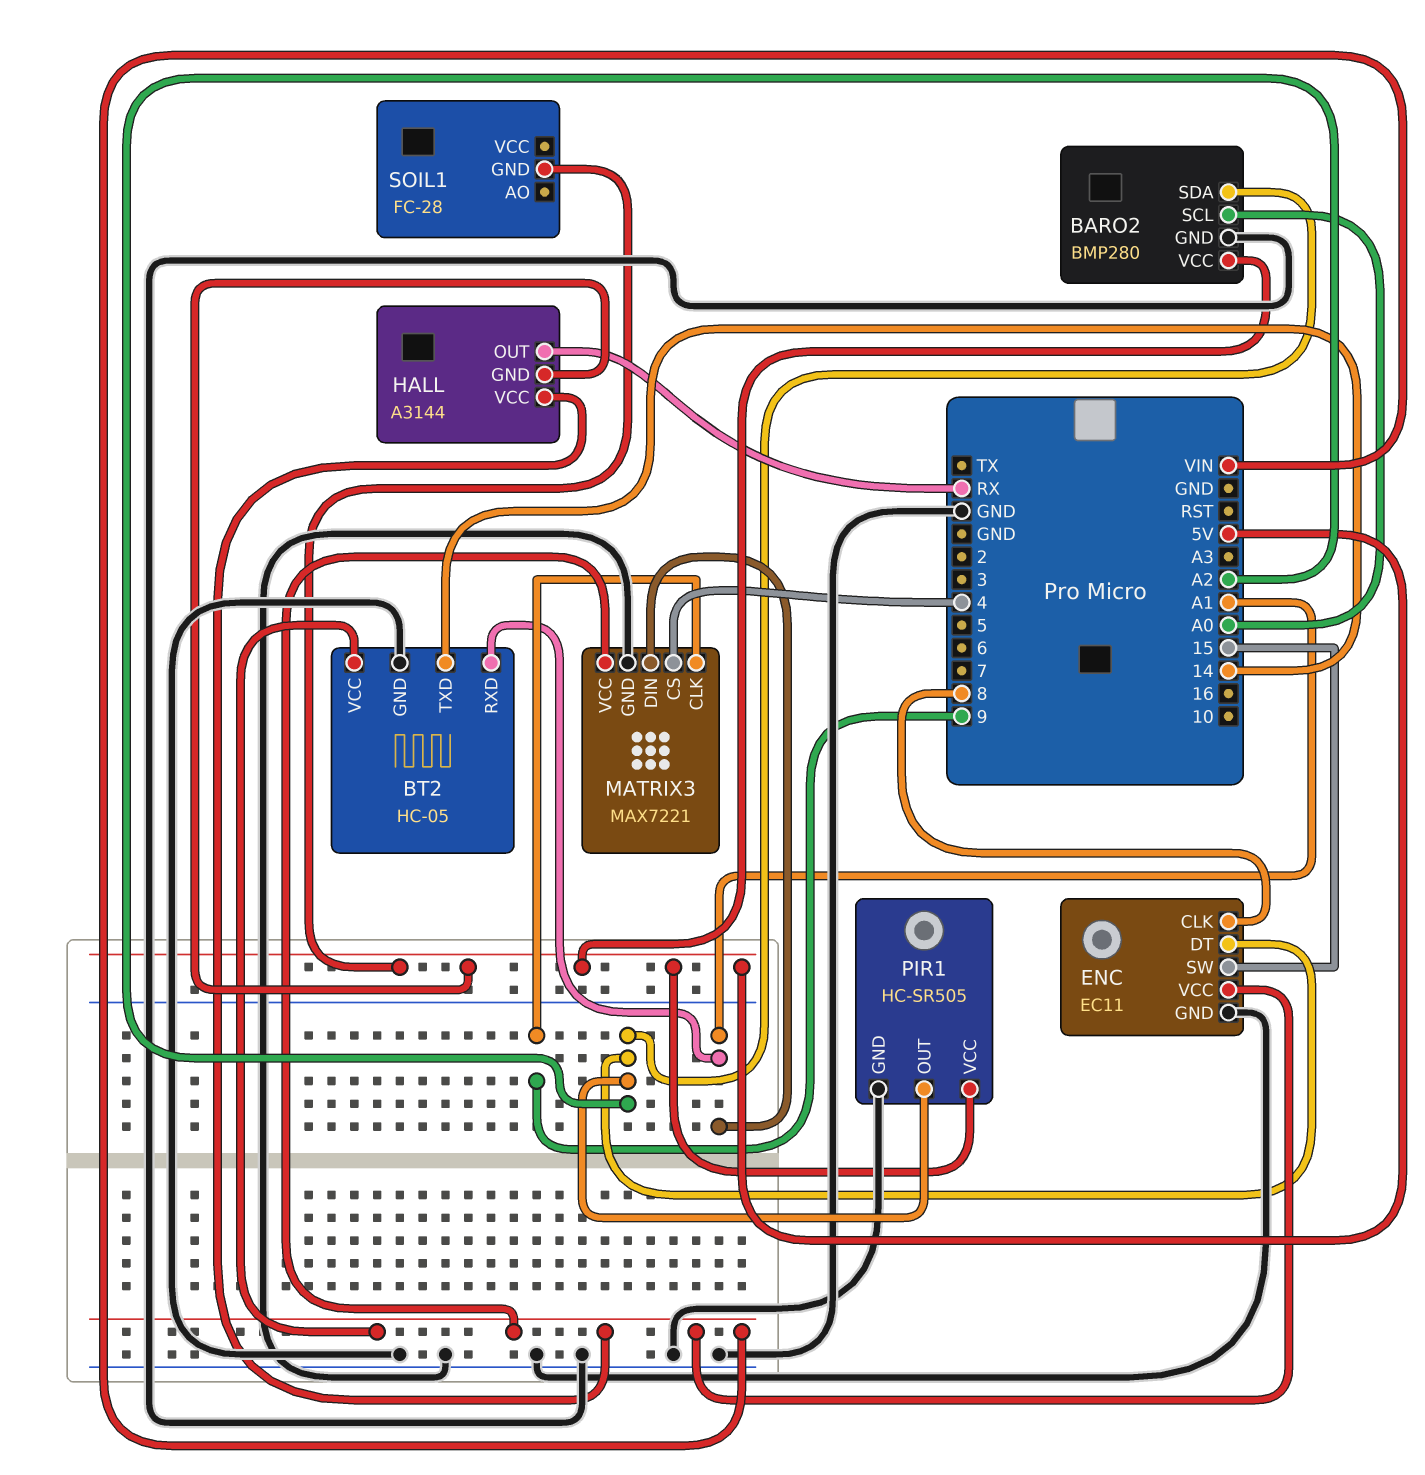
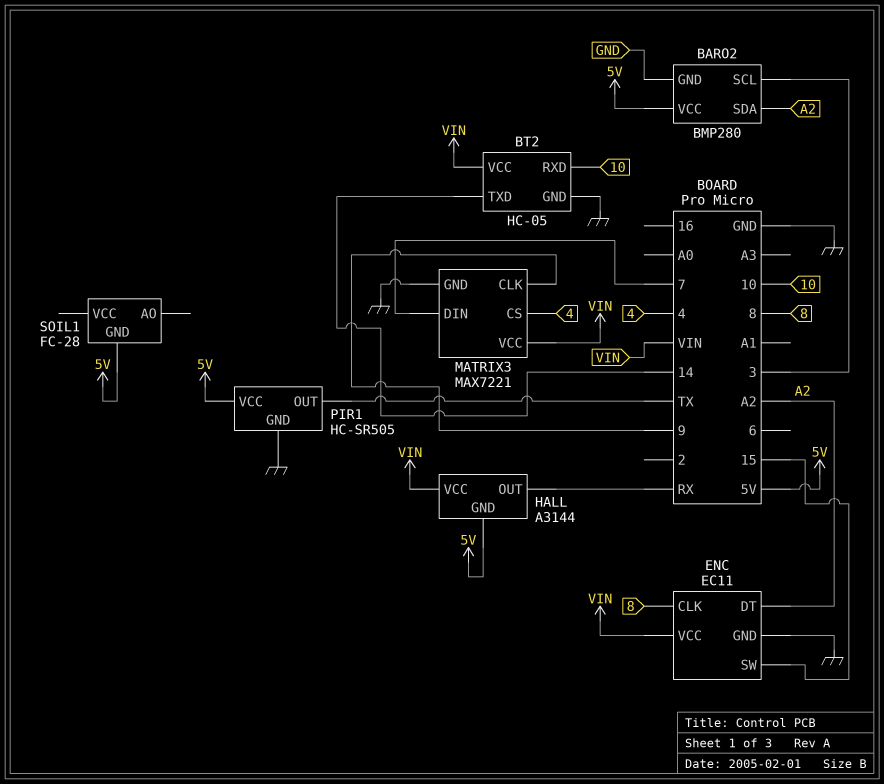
BARO2 pin SCL: A0 -> 3
BT2 pin RXD: A1 -> 10
MATRIX3 pin DIN: A1 -> 7
PIR1 pin OUT: A2 -> TX

